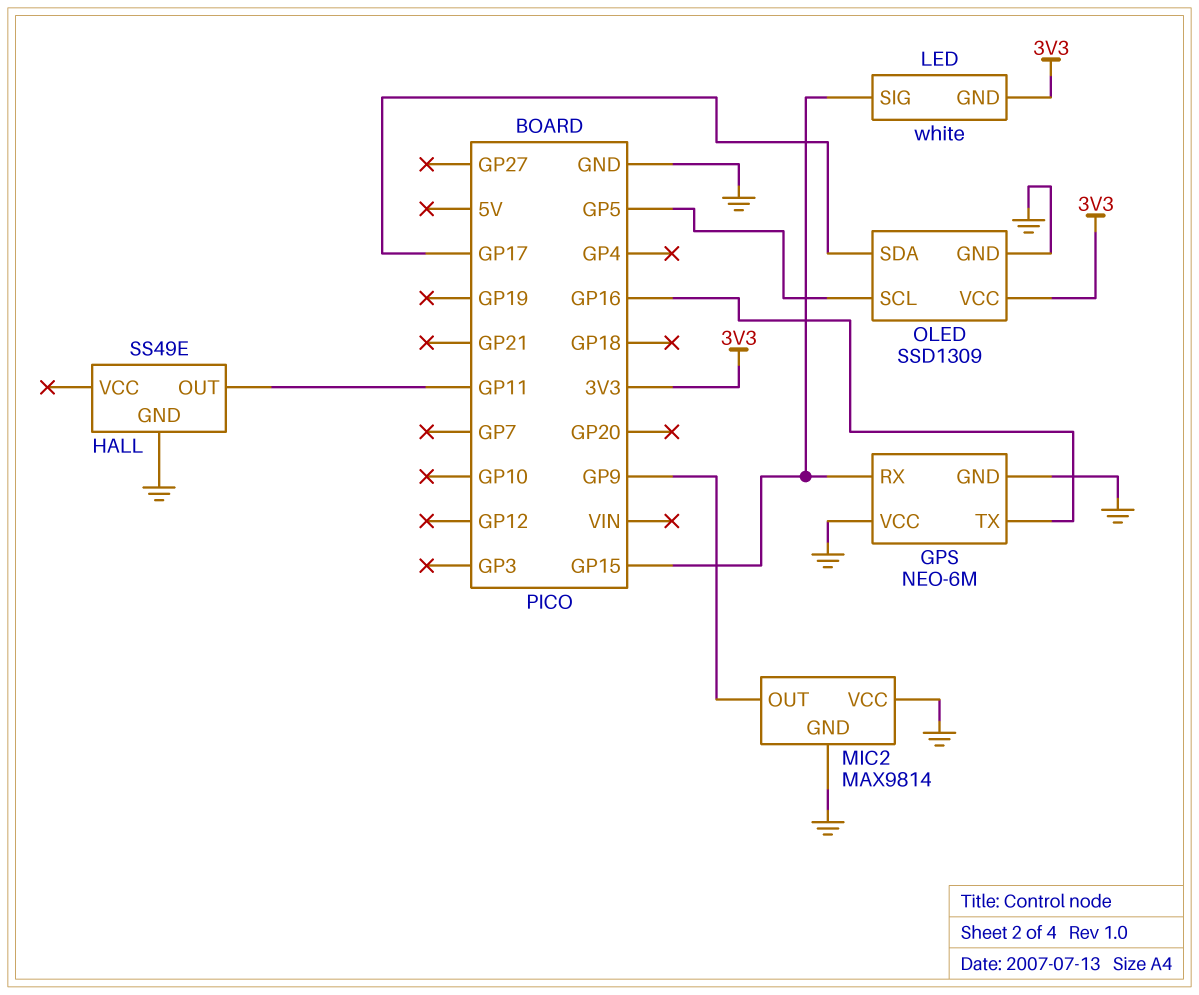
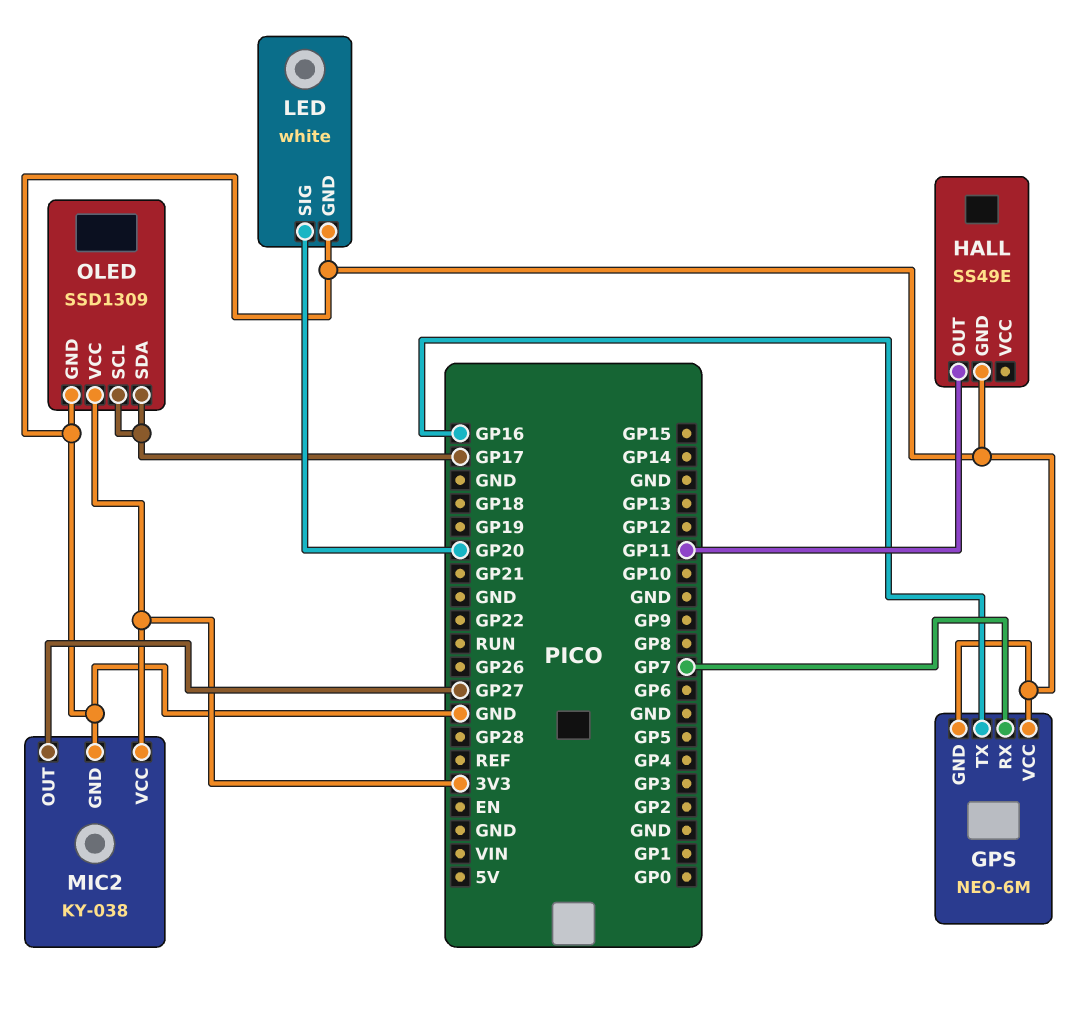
GPS pin RX: GP15 -> GP7
LED pin GND: 3V3 -> GND
LED pin SIG: GP15 -> GP20
MIC2: MAX9814 -> KY-038
MIC2 pin OUT: GP9 -> GP27
MIC2 pin VCC: GND -> 3V3
OLED pin SCL: GP5 -> GP17

